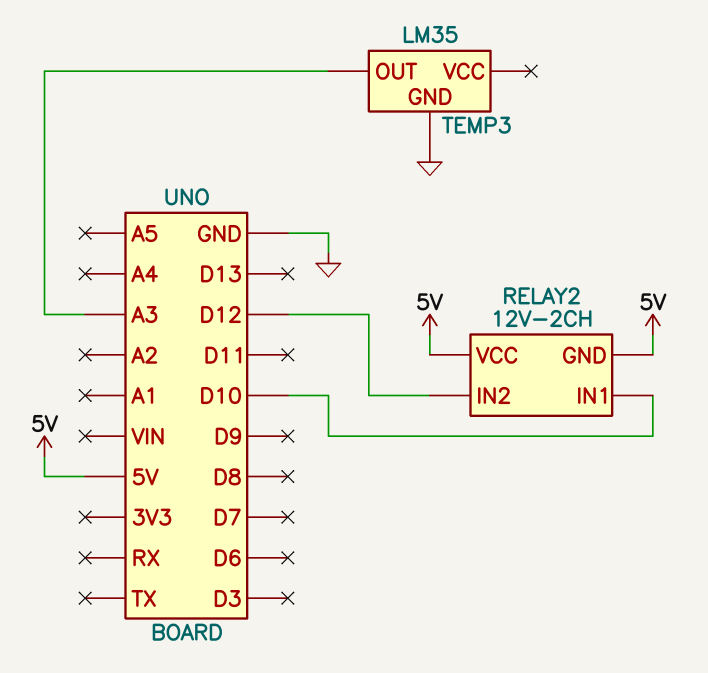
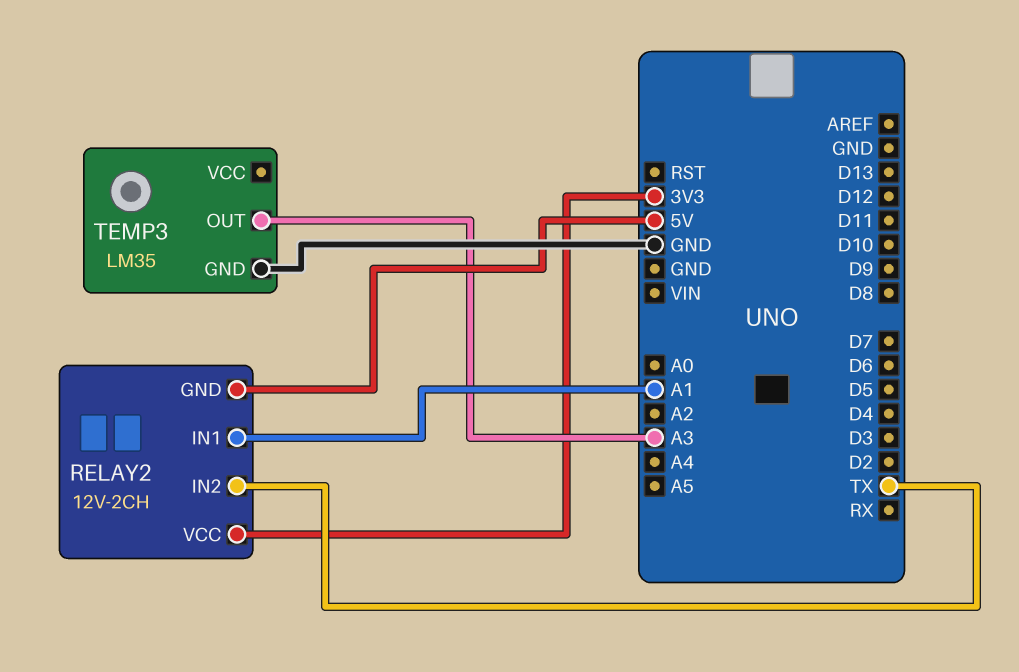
RELAY2 pin IN1: D10 -> A1
RELAY2 pin IN2: D12 -> TX
RELAY2 pin VCC: 5V -> 3V3

